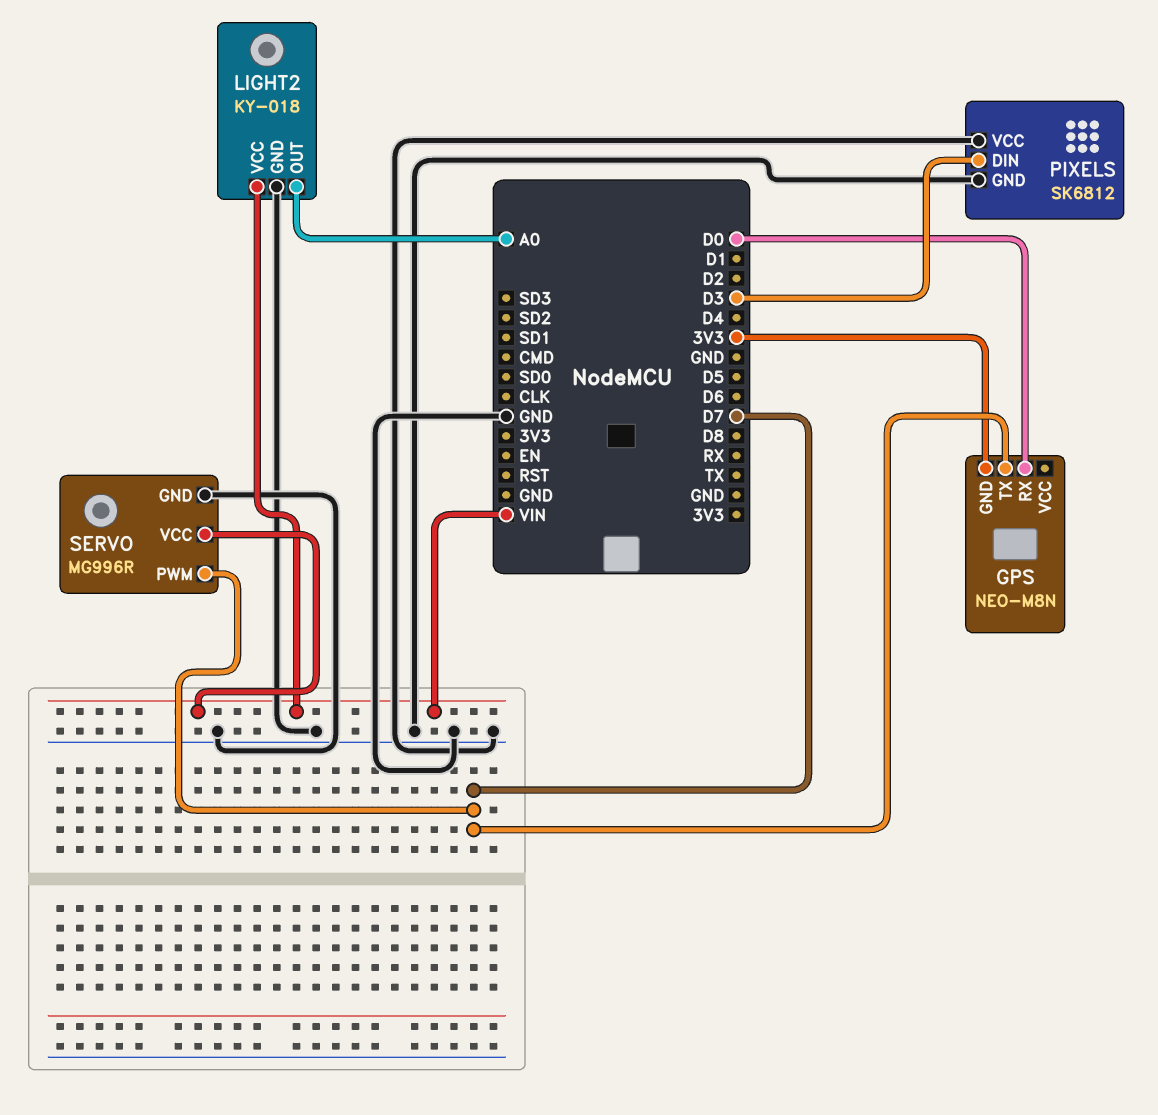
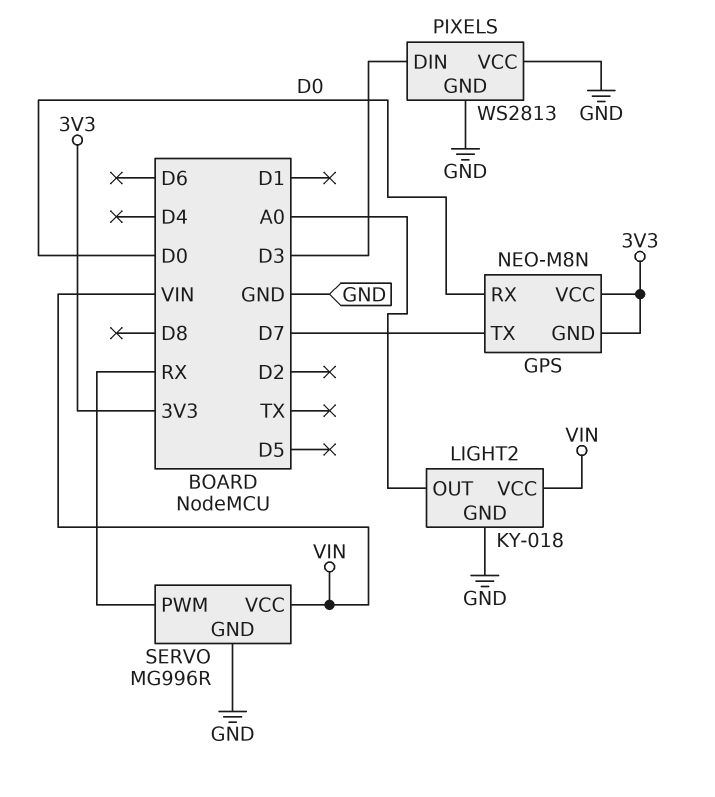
GPS pin VCC: none -> 3V3
PIXELS: SK6812 -> WS2813
SERVO pin PWM: D7 -> RX

